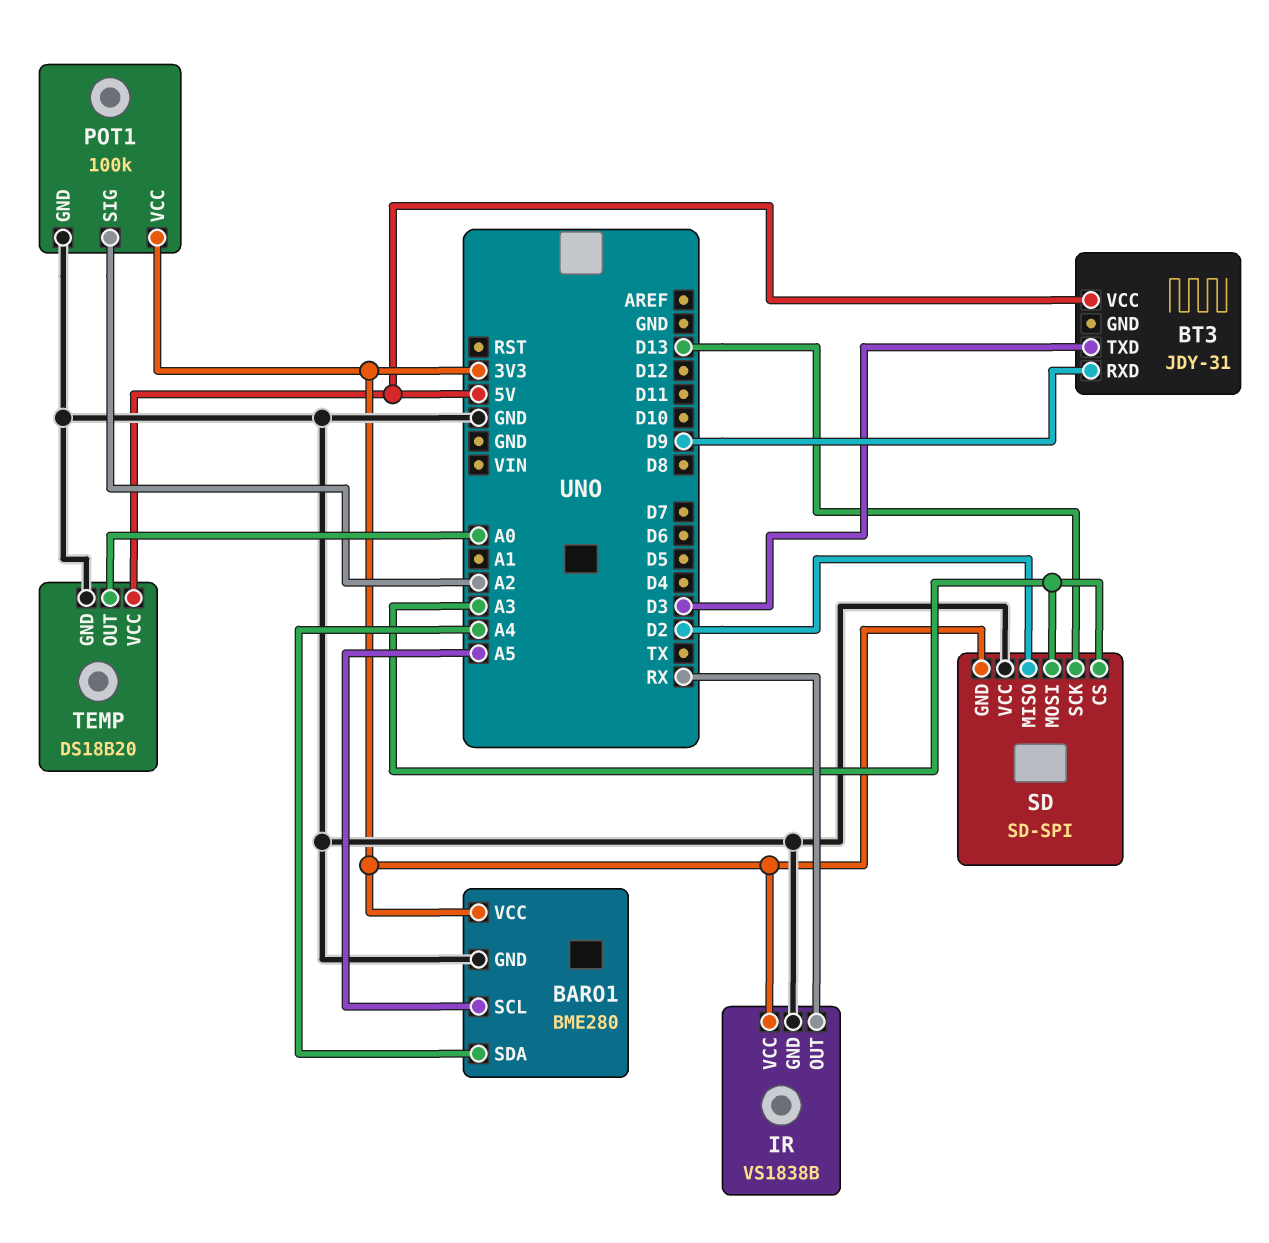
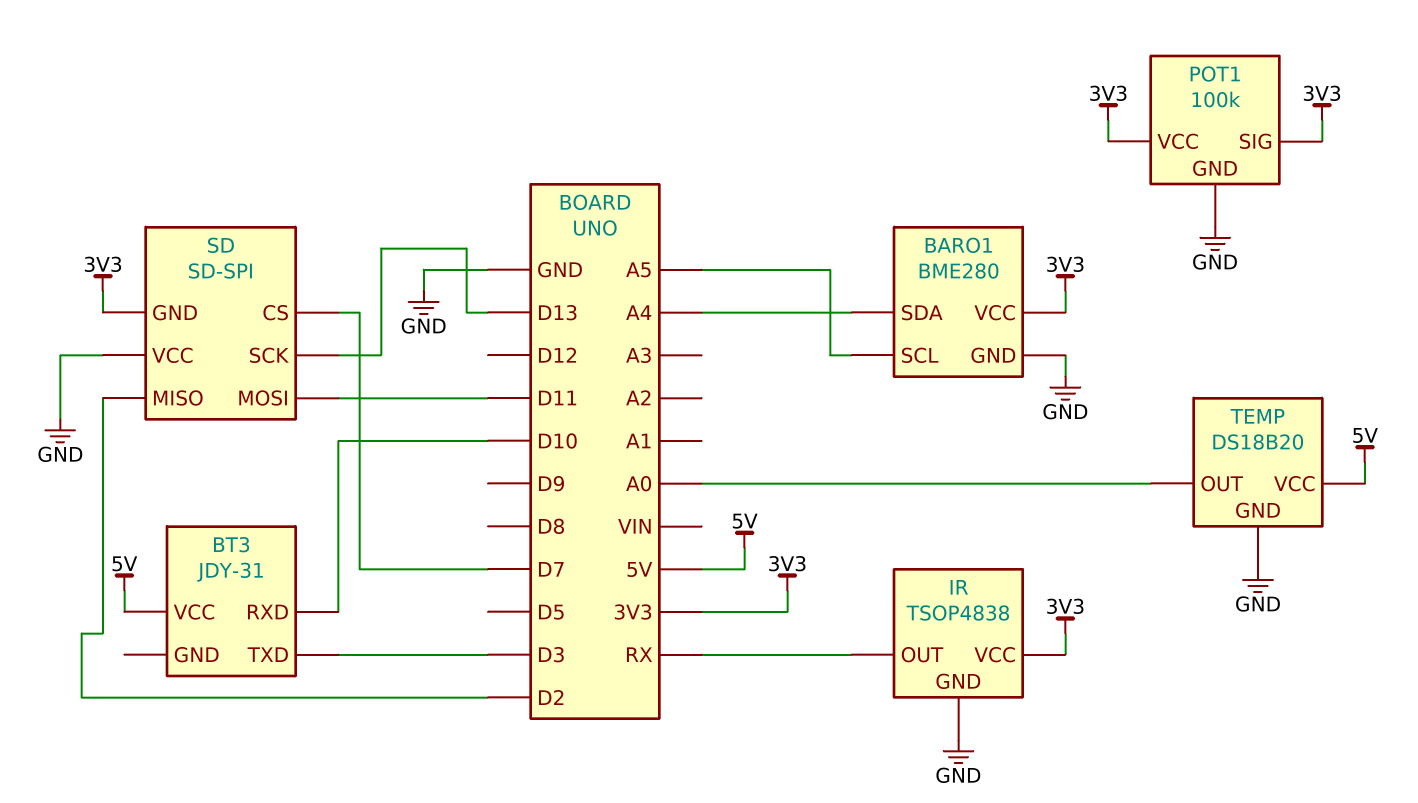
BT3 pin RXD: D9 -> D10
IR: VS1838B -> TSOP4838
POT1 pin SIG: A2 -> 3V3
SD pin CS: A3 -> D7
SD pin MOSI: A3 -> D11

